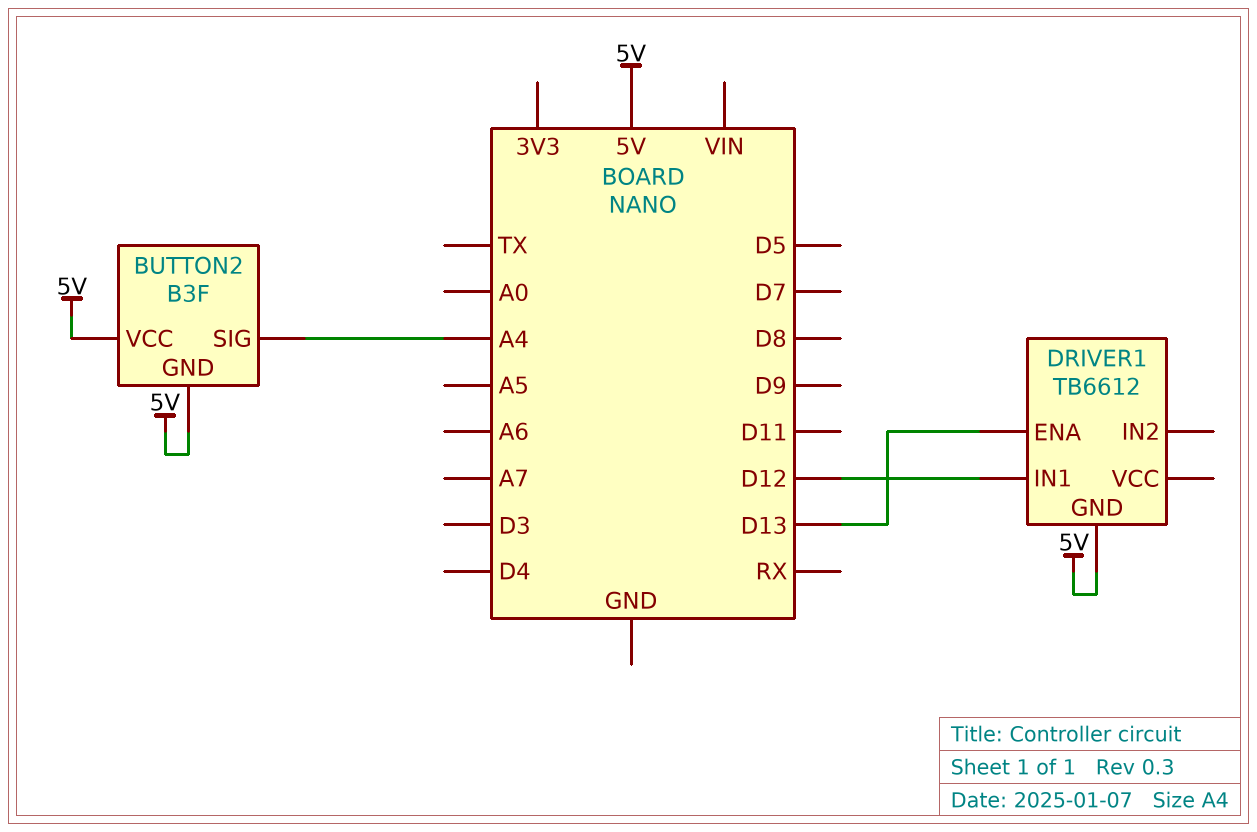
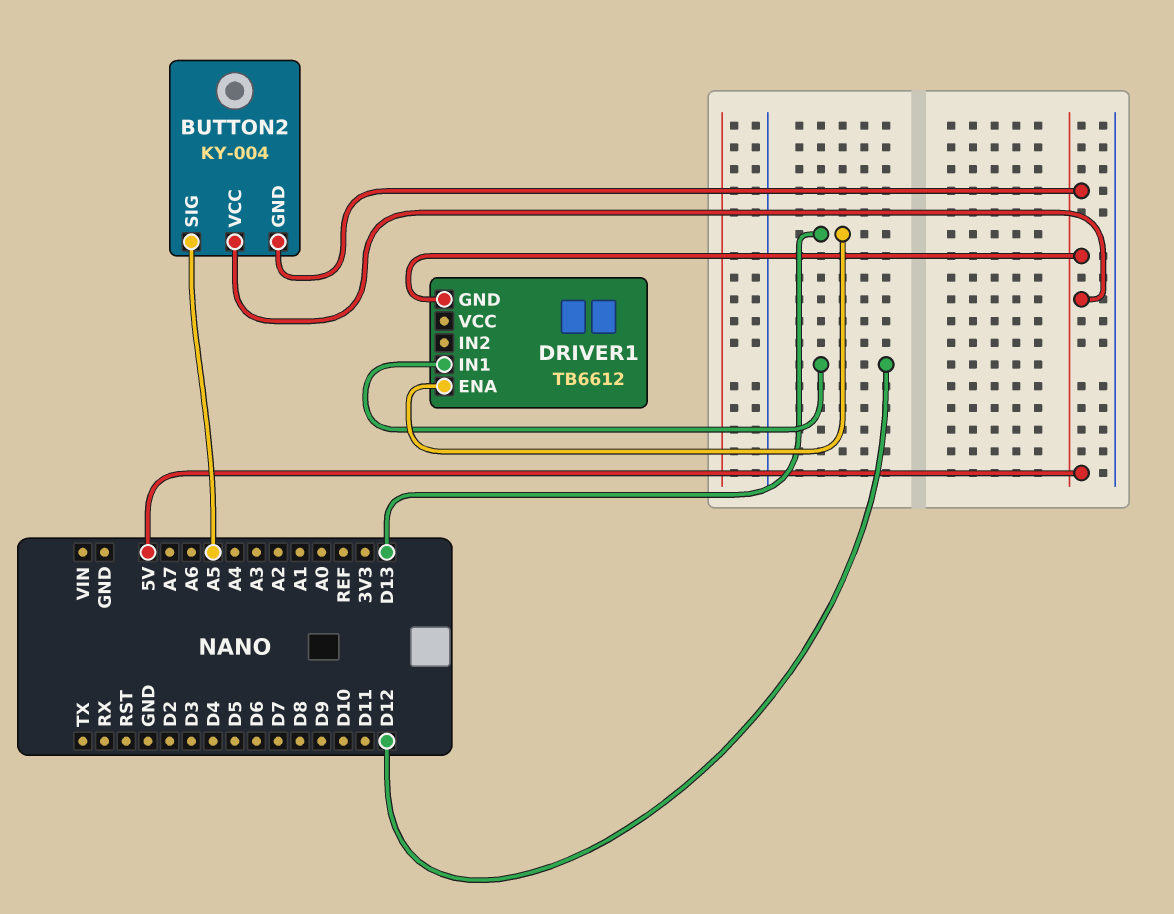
BUTTON2: B3F -> KY-004
BUTTON2 pin SIG: A4 -> A5

